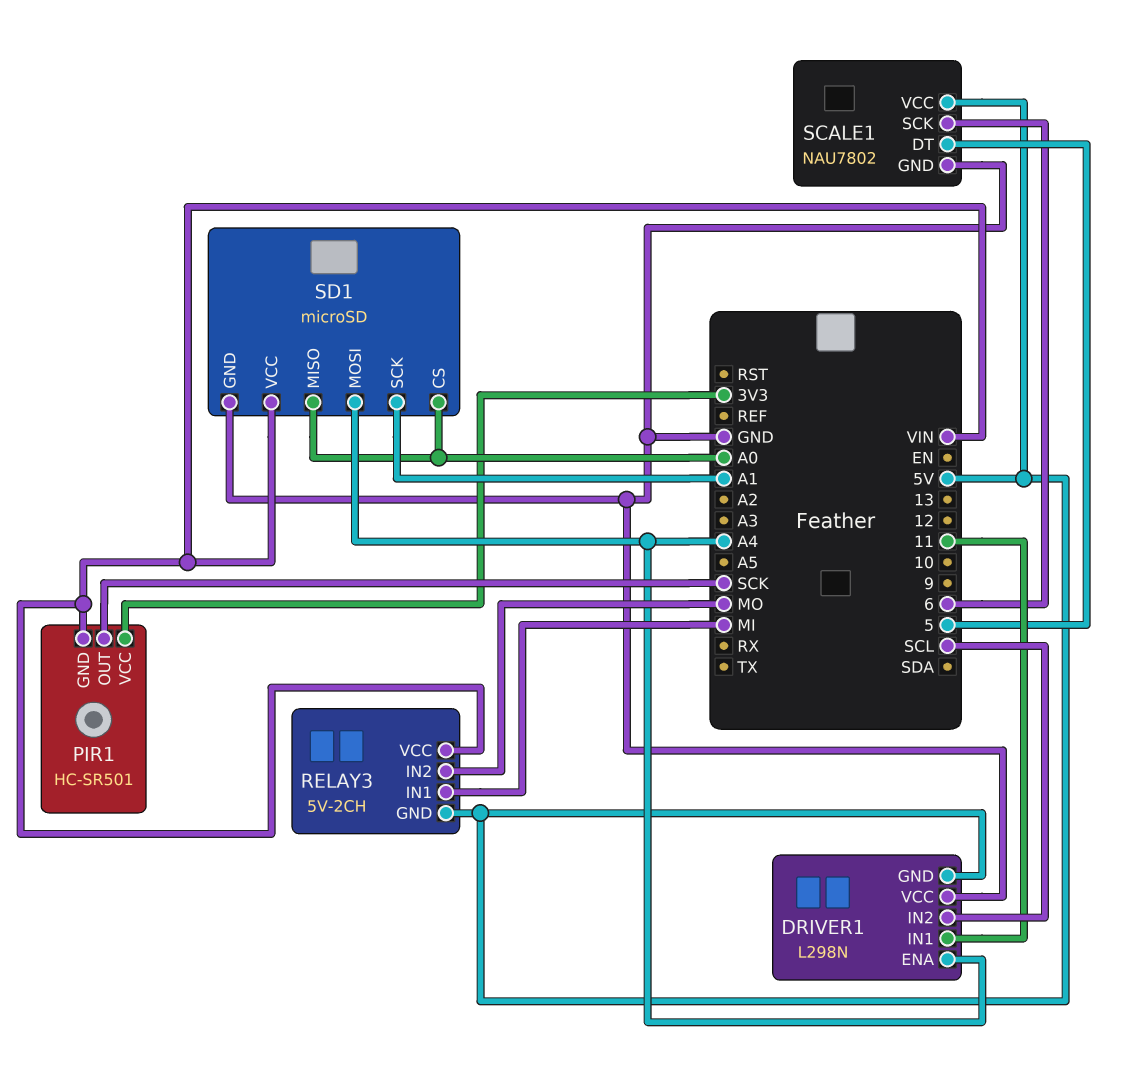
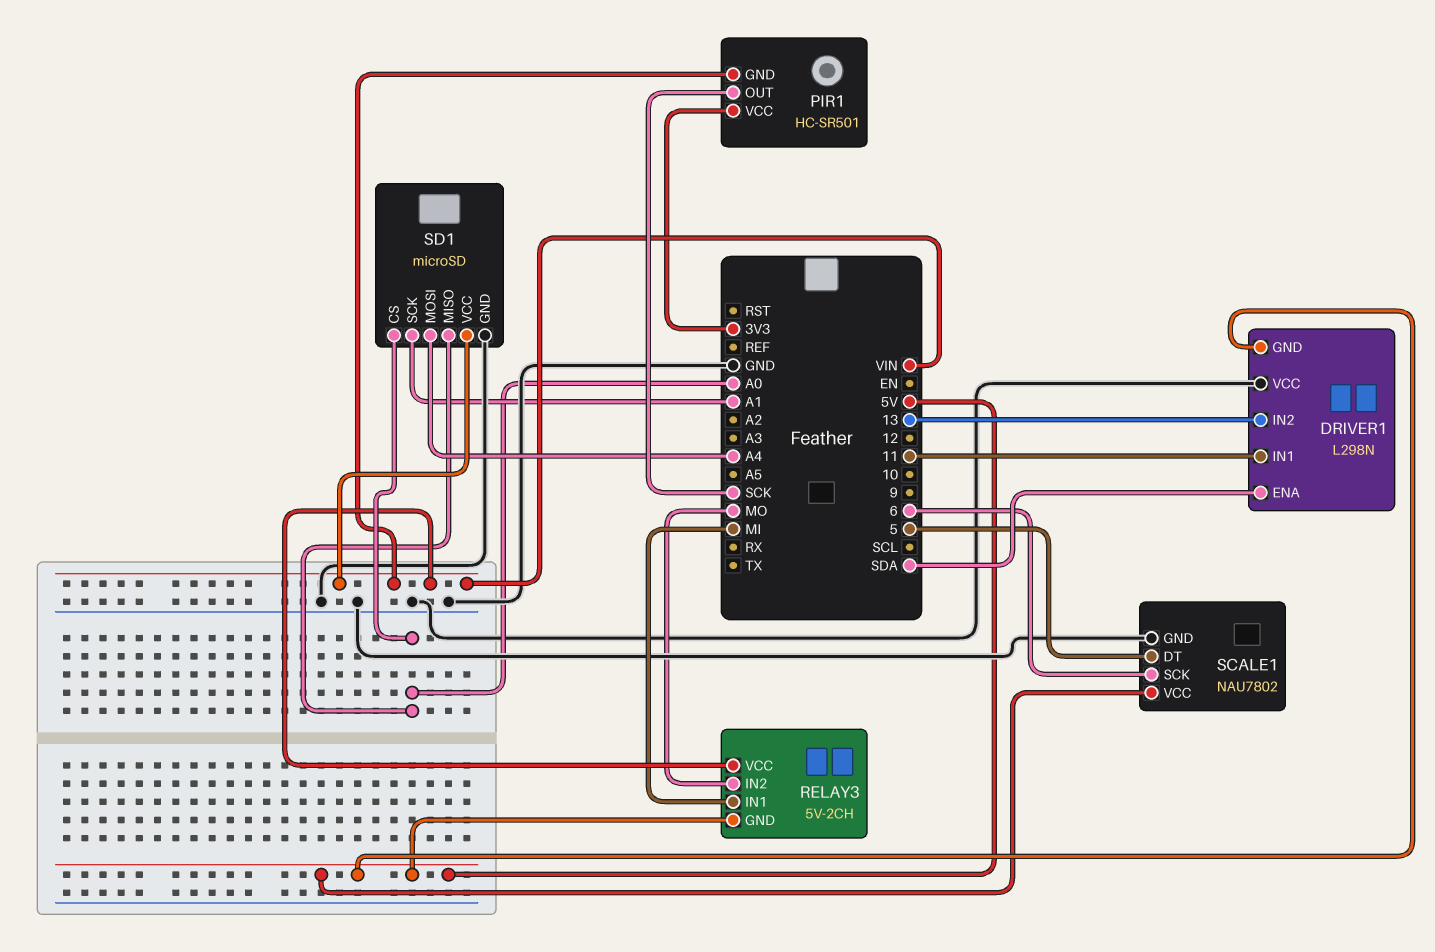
DRIVER1 pin ENA: A4 -> SDA
DRIVER1 pin IN2: SCL -> 13

